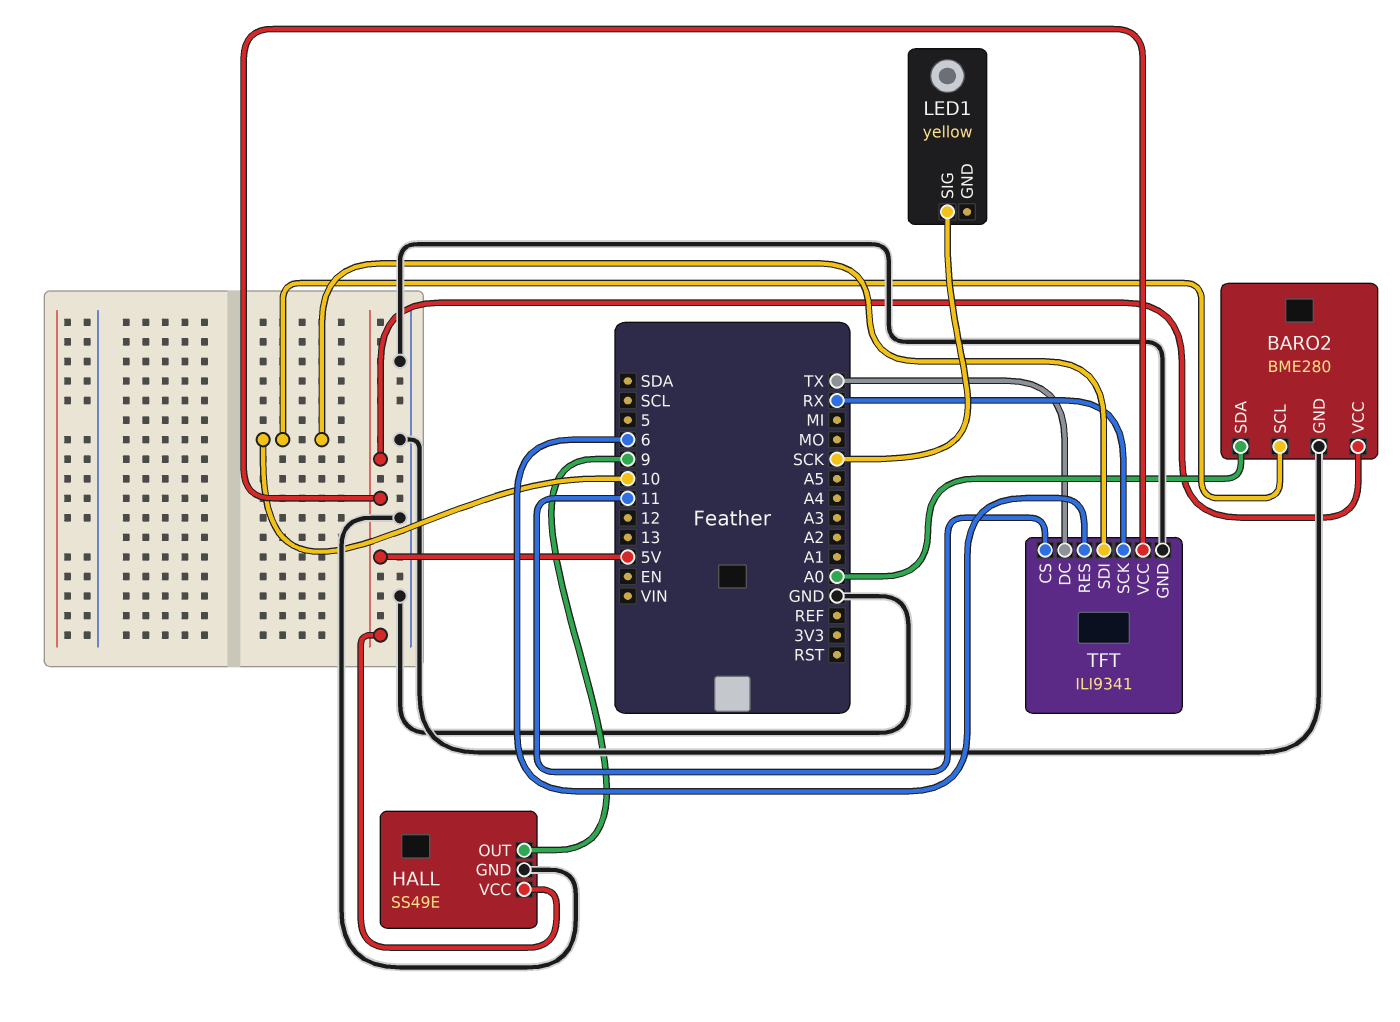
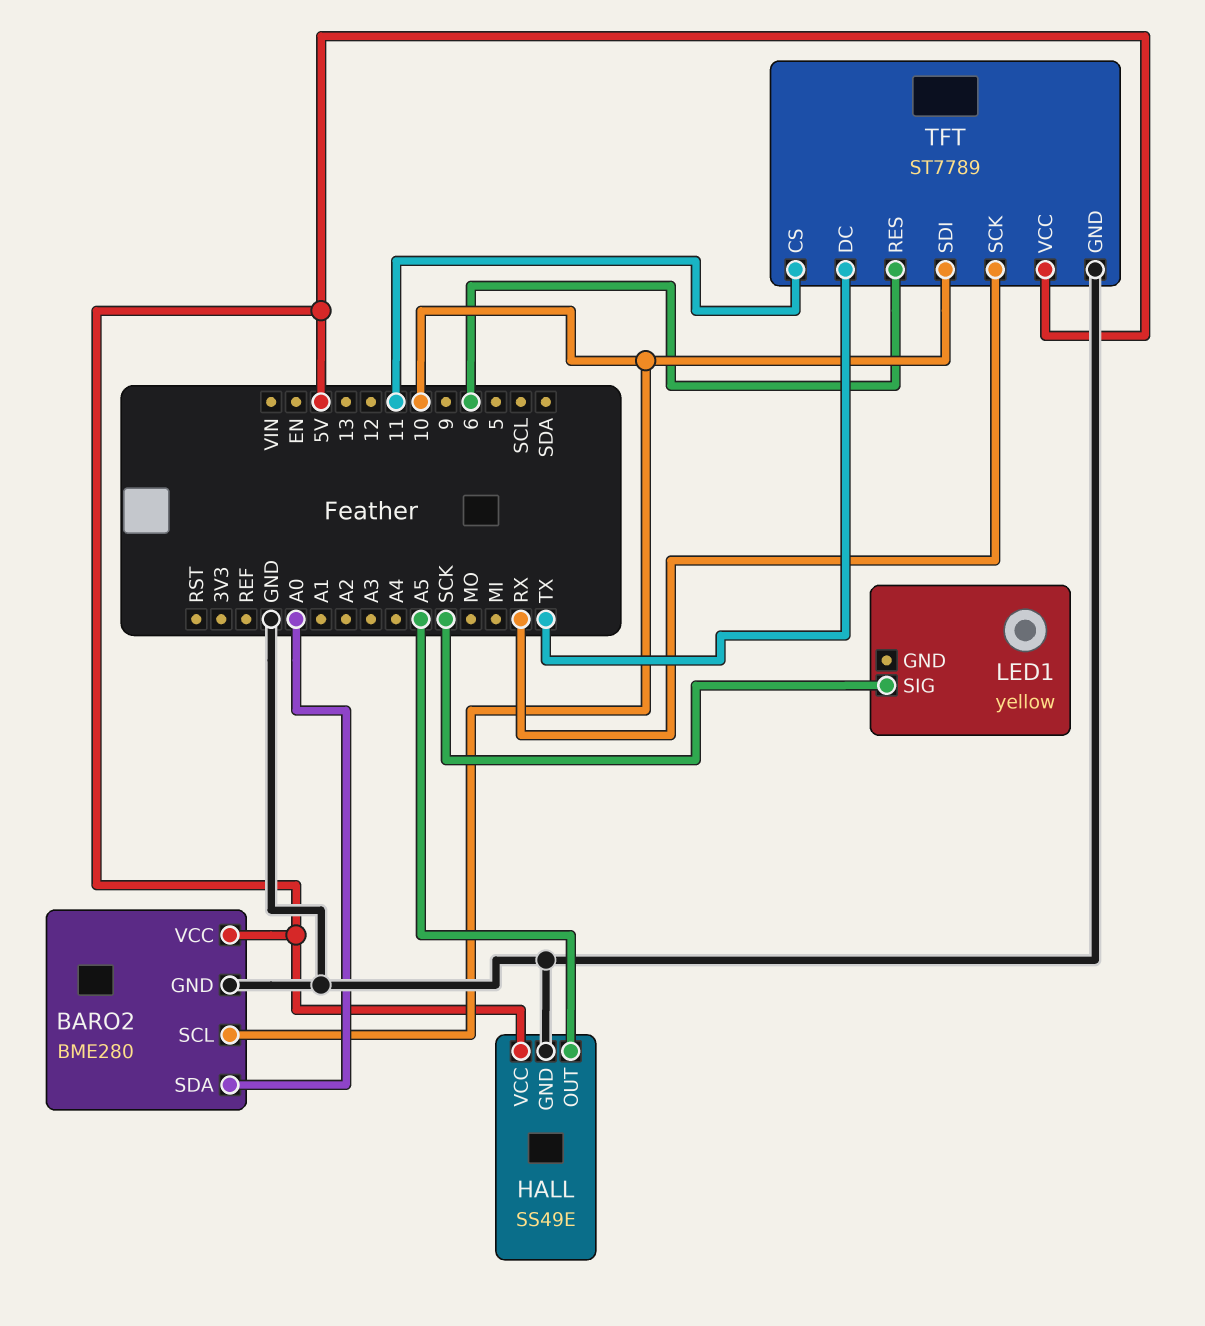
HALL pin OUT: 9 -> A5
TFT: ILI9341 -> ST7789

